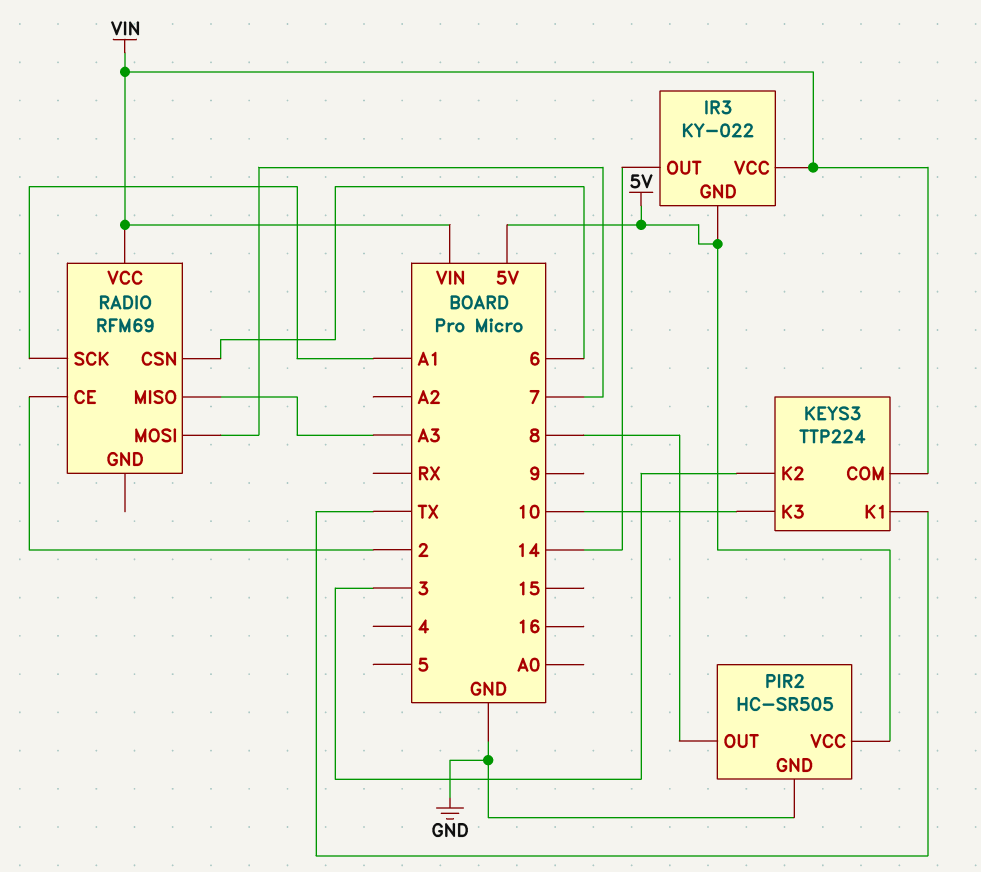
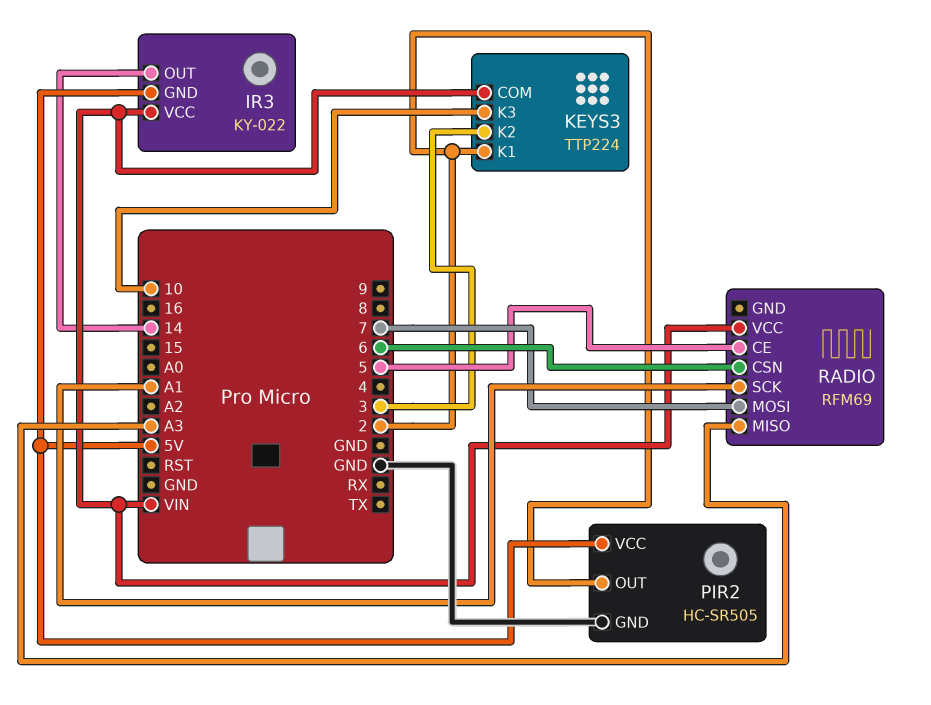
KEYS3 pin K1: TX -> 2
PIR2 pin OUT: 8 -> 2
RADIO pin CE: 2 -> 5

